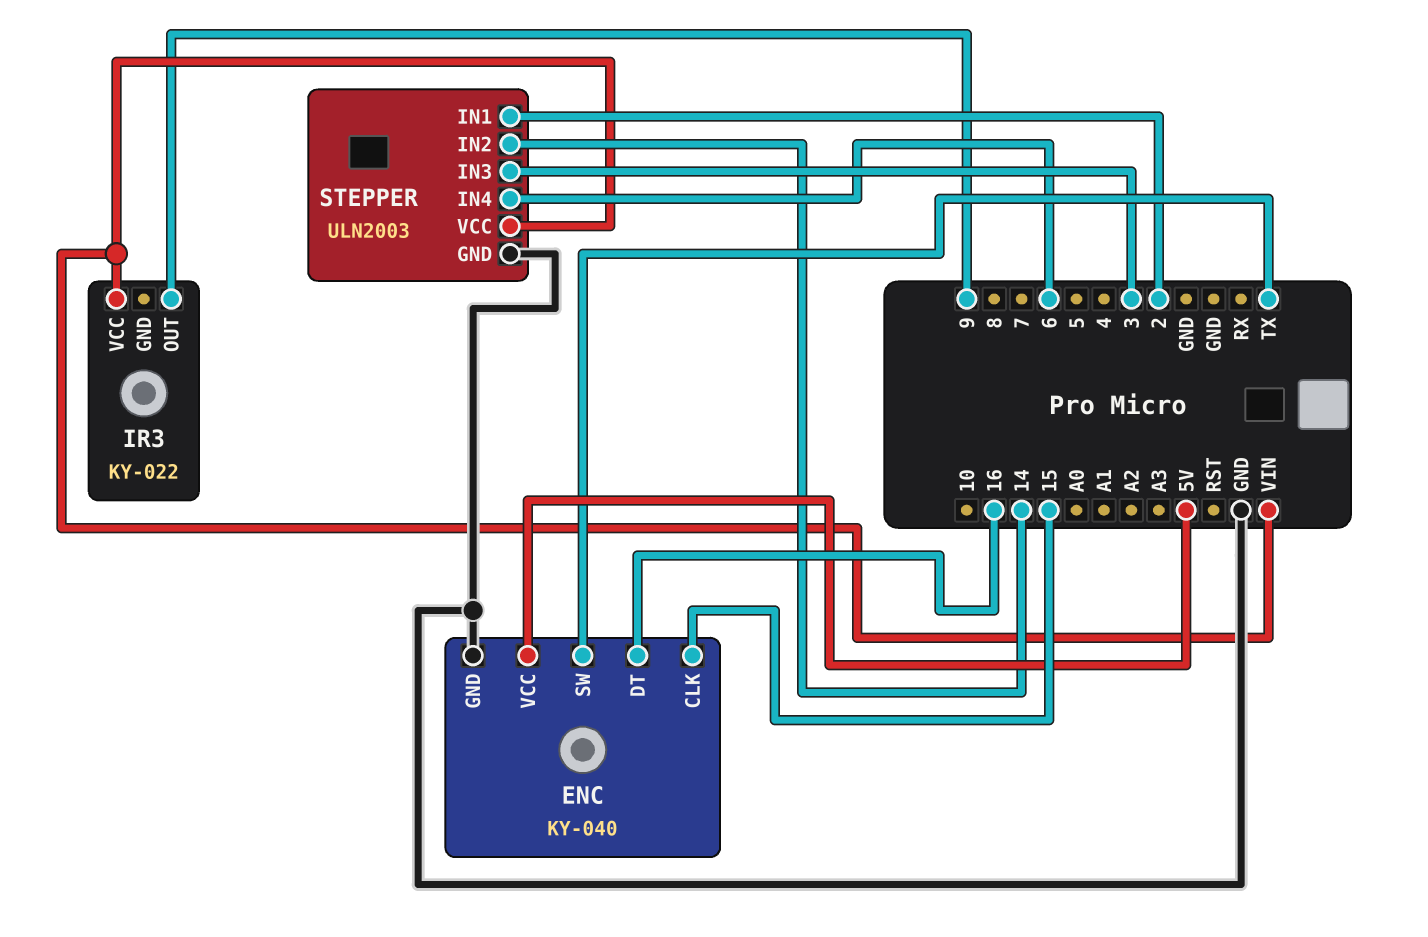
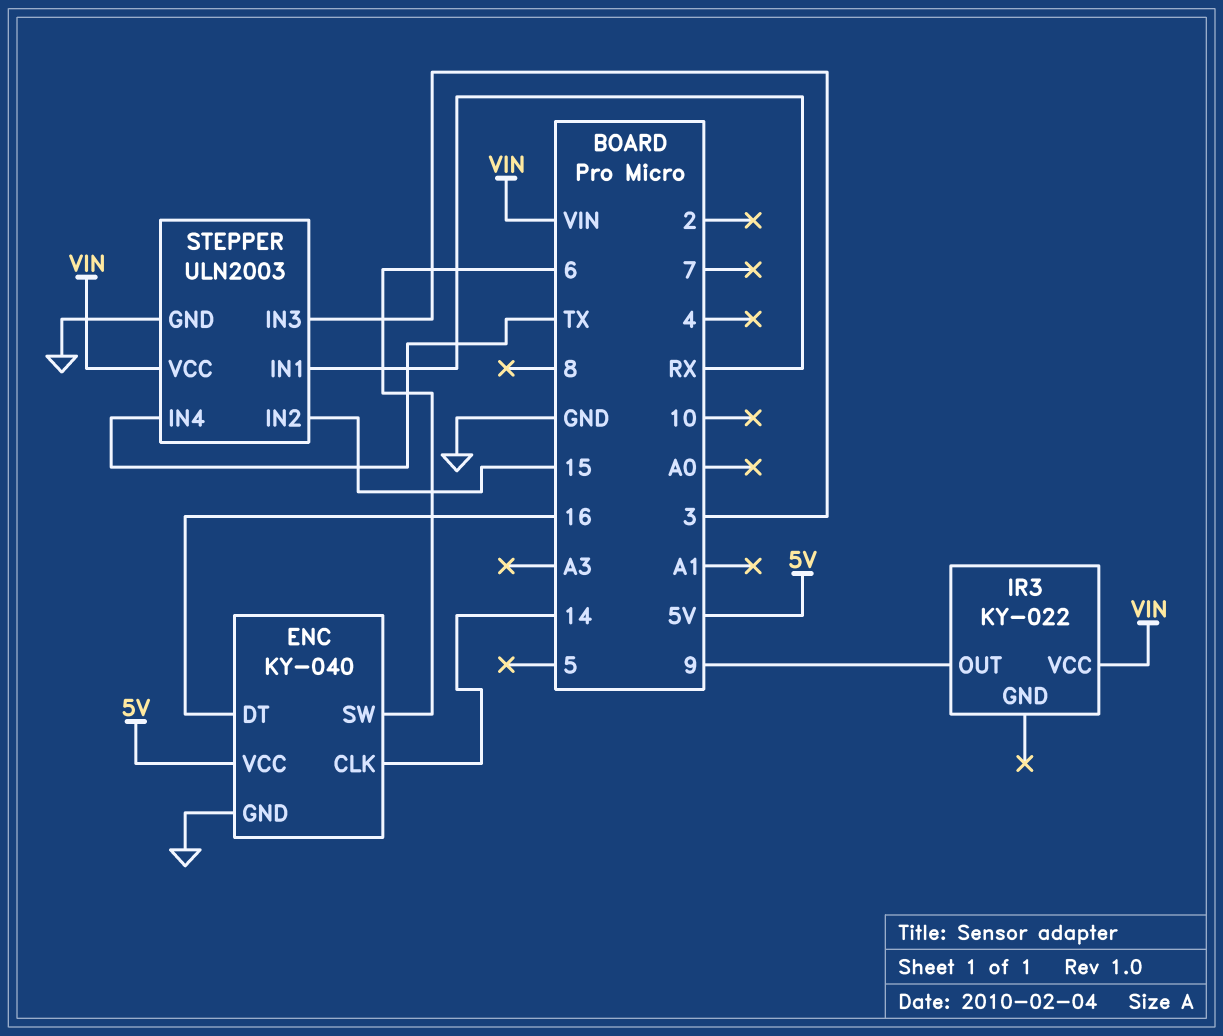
ENC pin CLK: 15 -> 14
ENC pin SW: TX -> 6
STEPPER pin IN1: 2 -> RX
STEPPER pin IN2: 14 -> 15
STEPPER pin IN4: 6 -> TX

